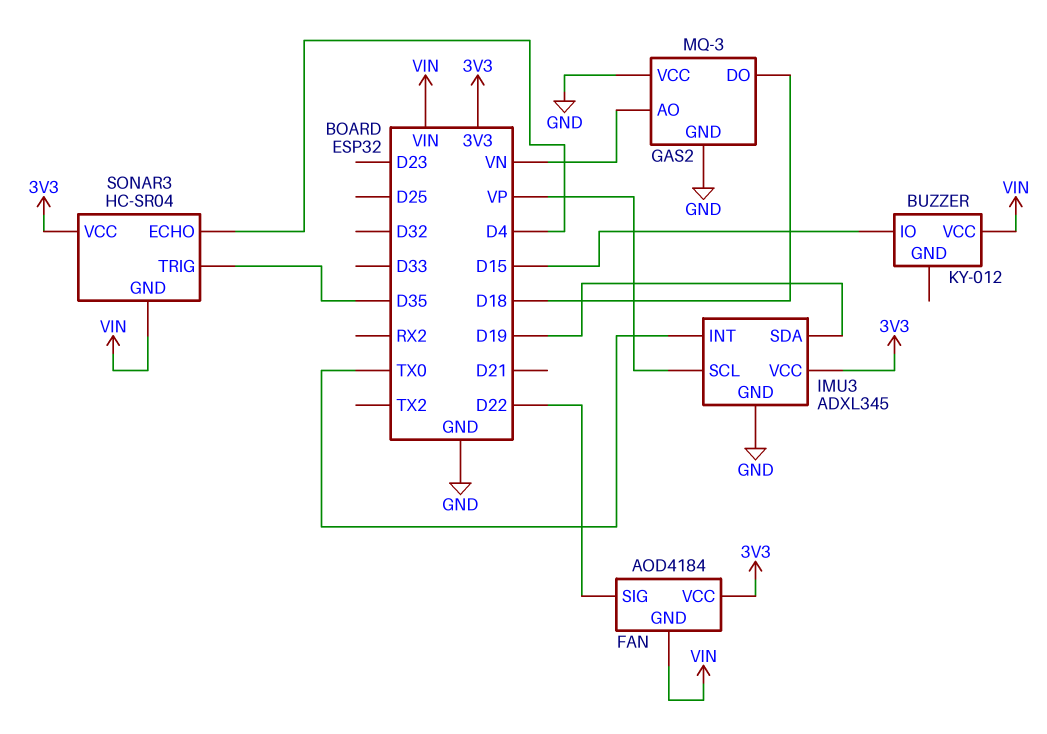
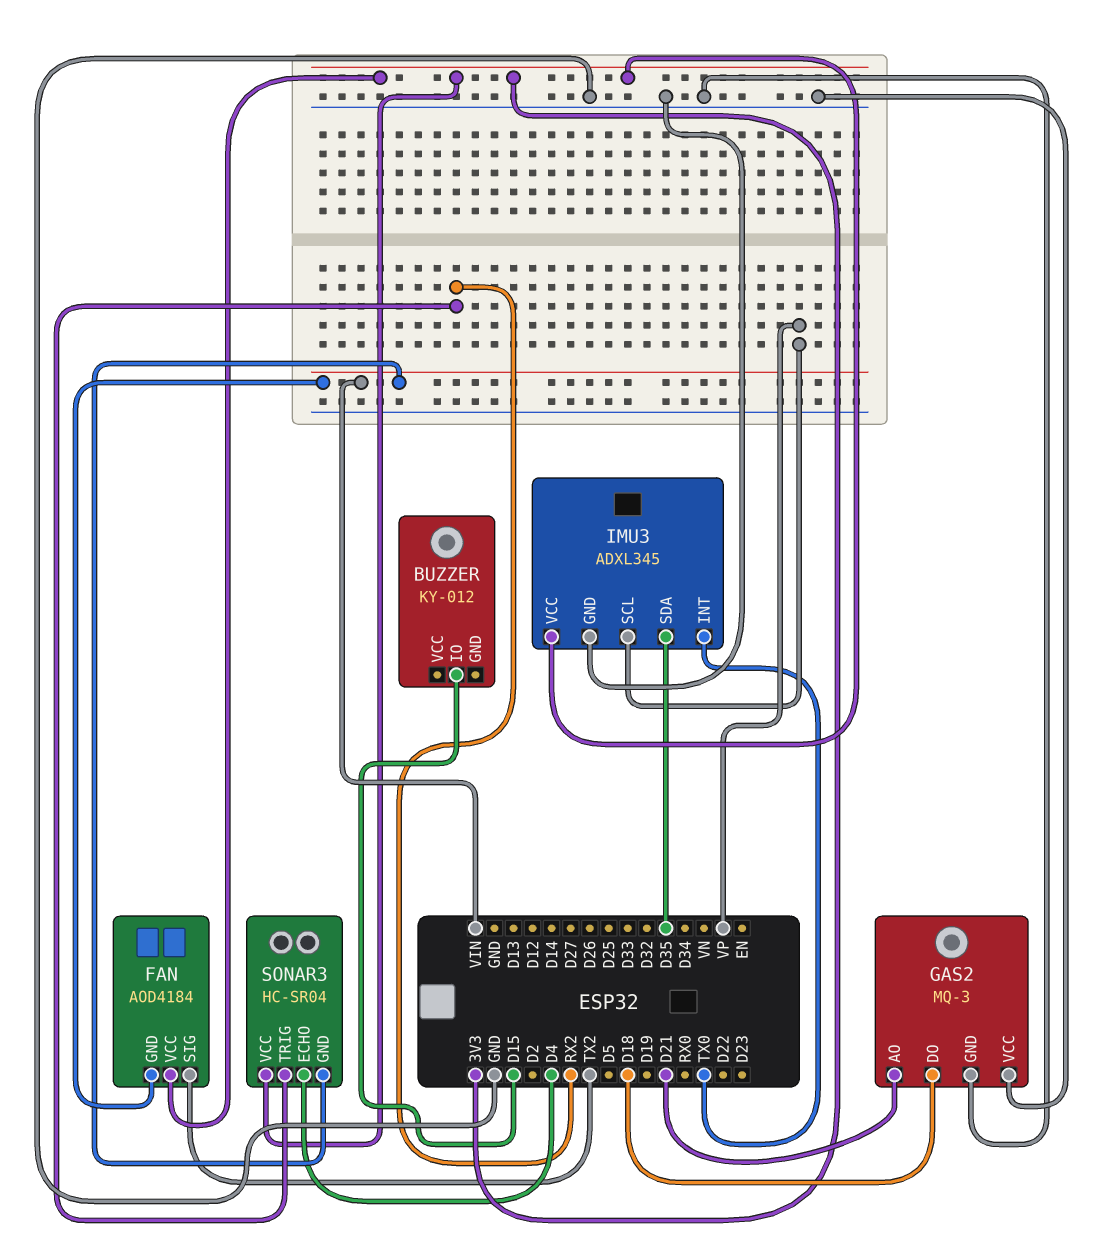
BUZZER pin VCC: VIN -> none
FAN pin SIG: D22 -> TX2
GAS2 pin AO: VN -> D21
IMU3 pin SDA: D19 -> D35
SONAR3 pin TRIG: D35 -> RX2

